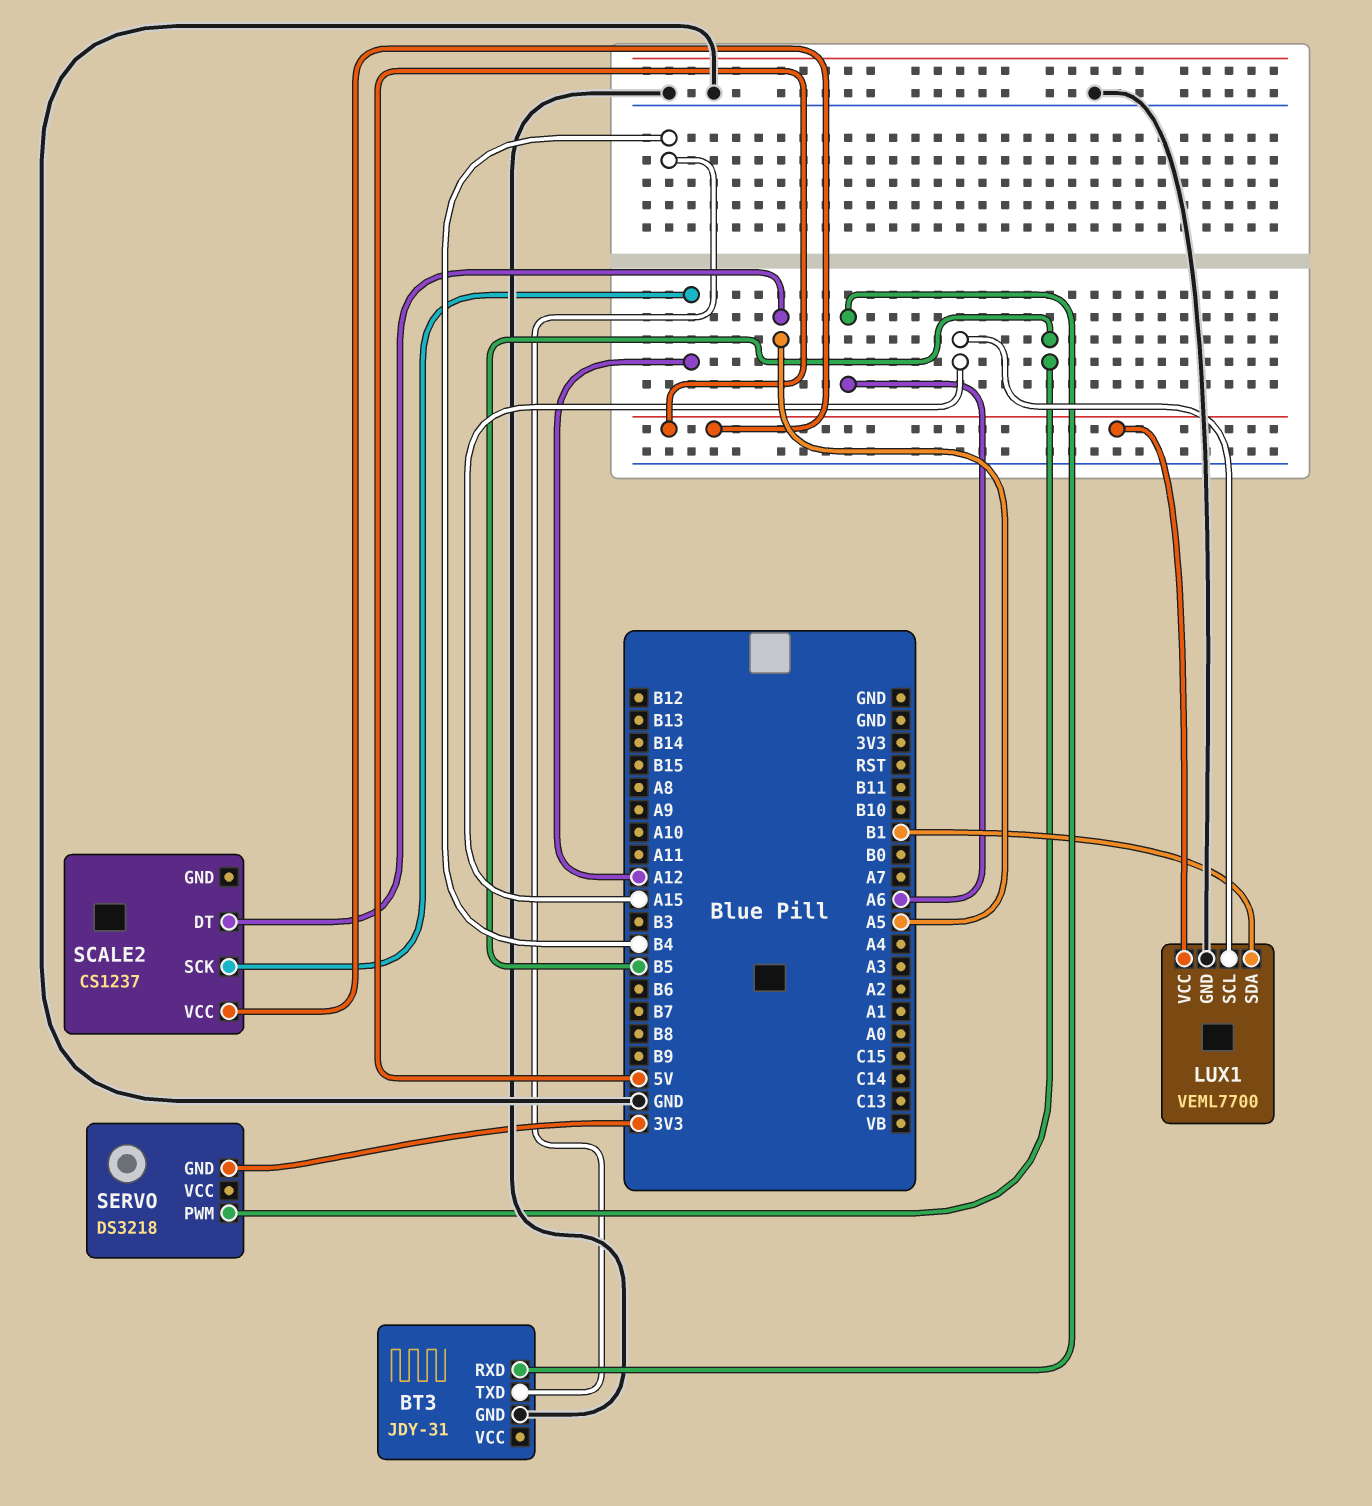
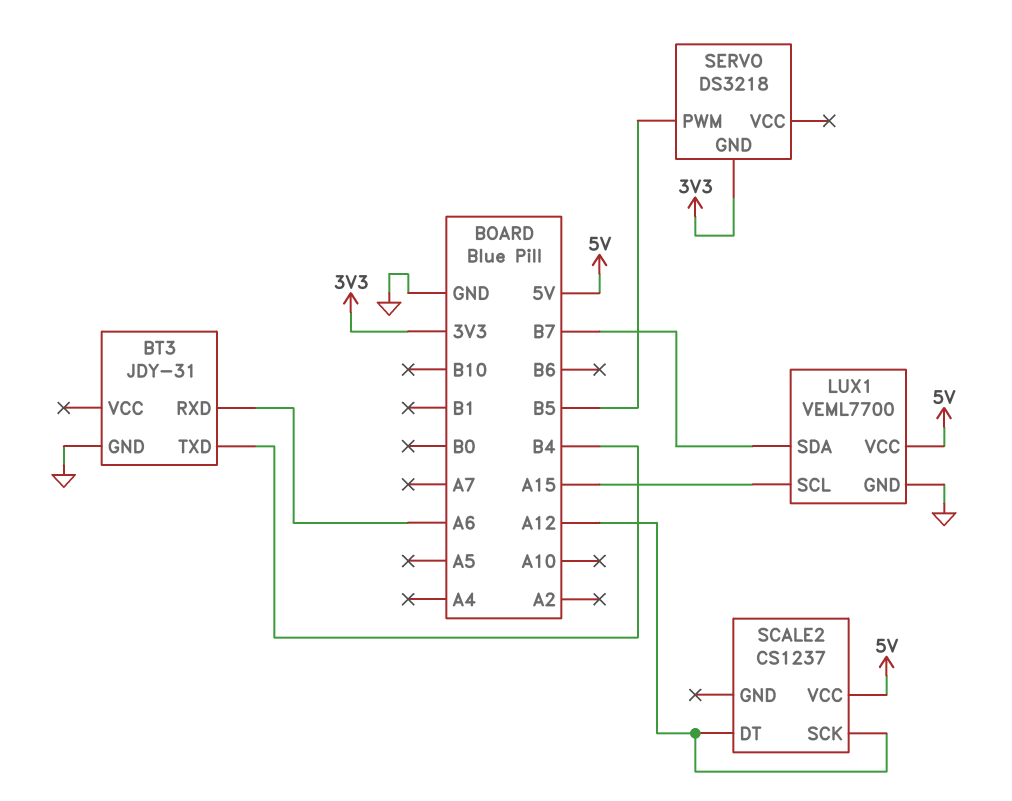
LUX1 pin SDA: B1 -> B7
SCALE2 pin DT: A5 -> A12

